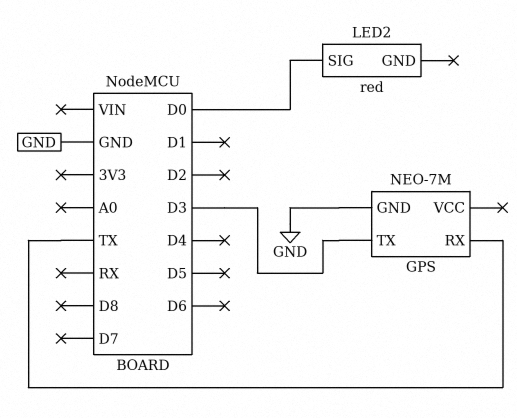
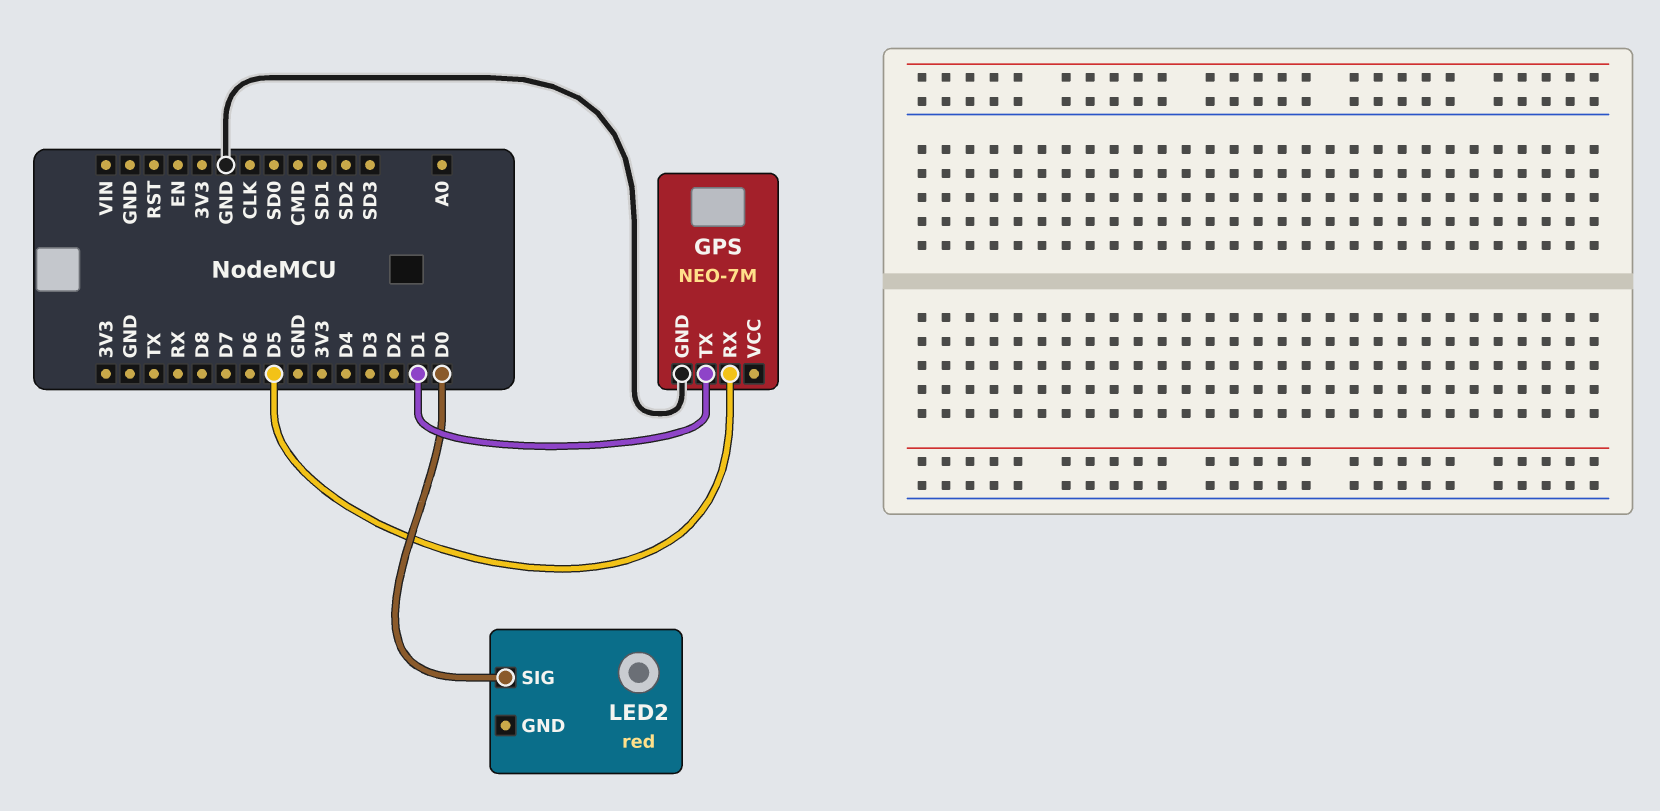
GPS pin RX: TX -> D5
GPS pin TX: D3 -> D1

